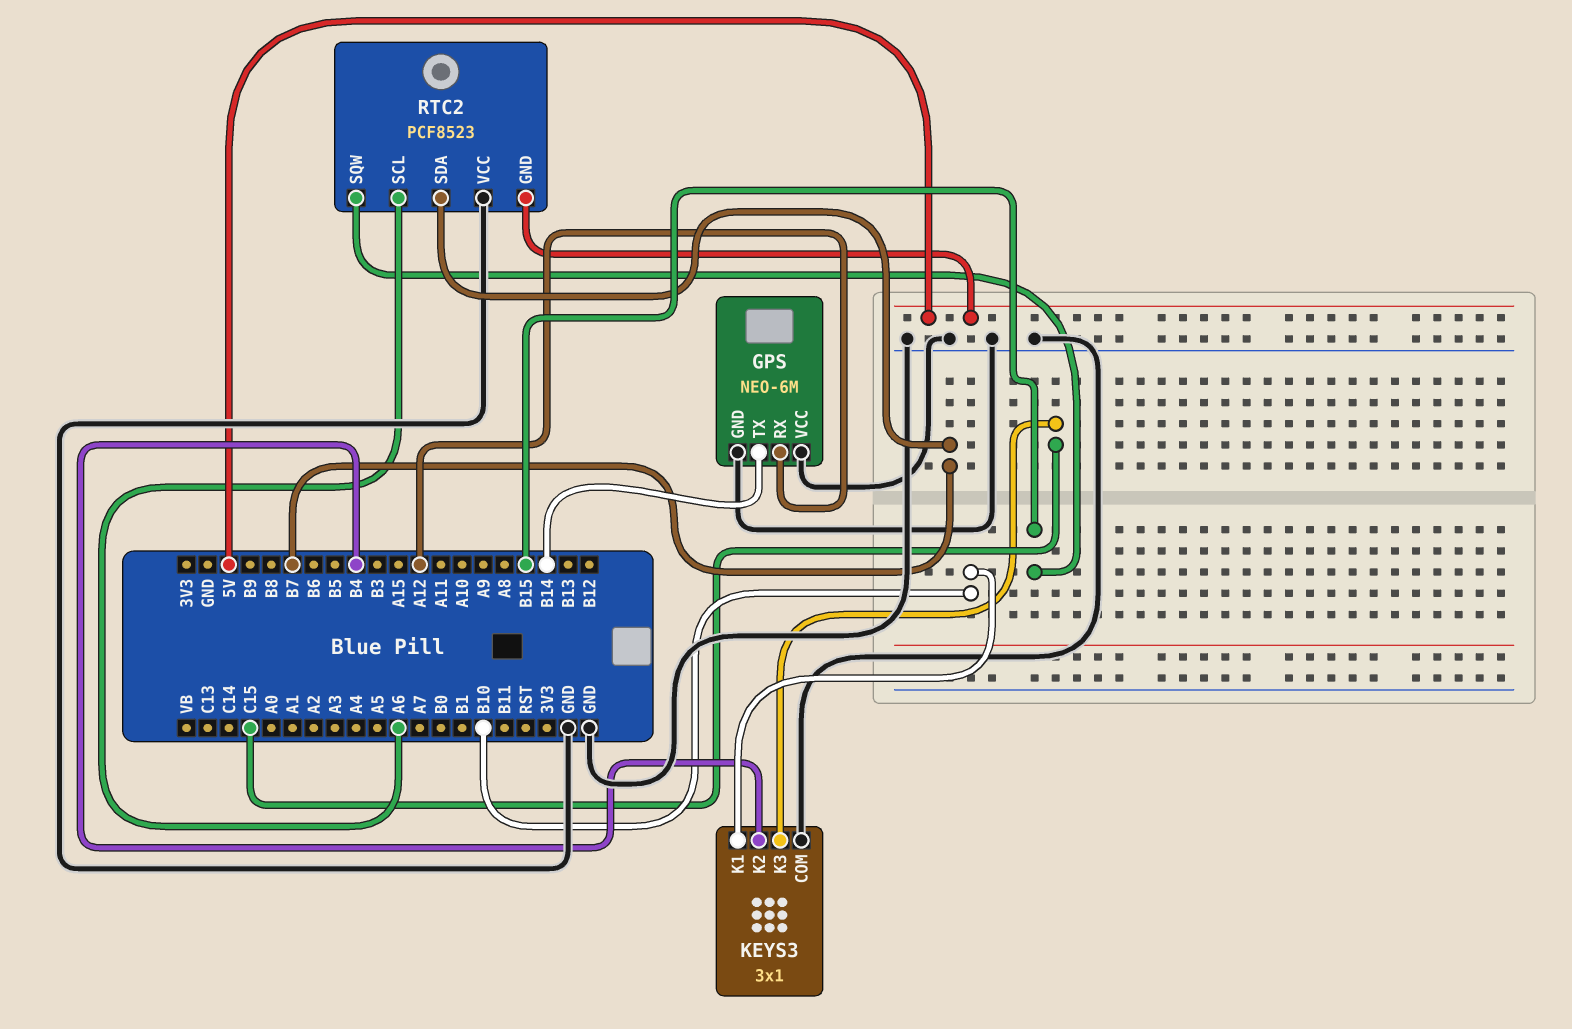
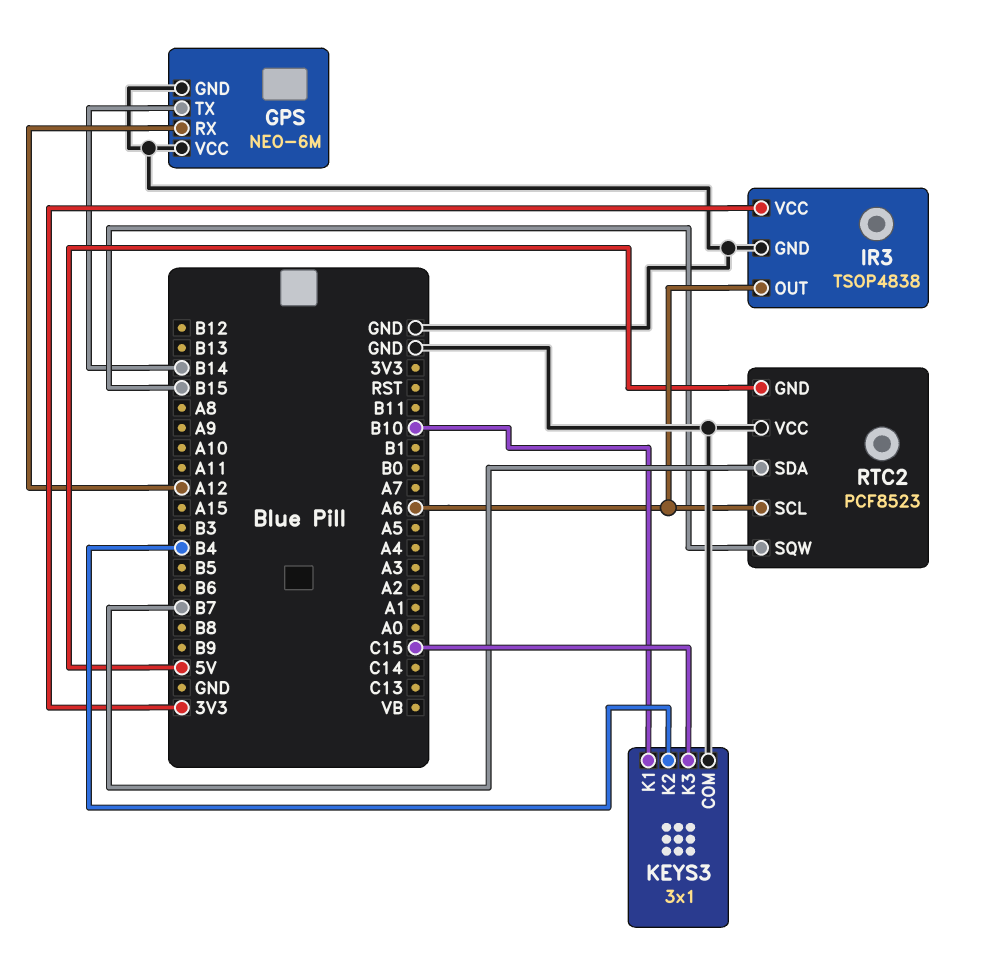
IR3: none -> TSOP4838
IR3 pin GND: none -> GND
IR3 pin OUT: none -> A6
IR3 pin VCC: none -> 3V3

